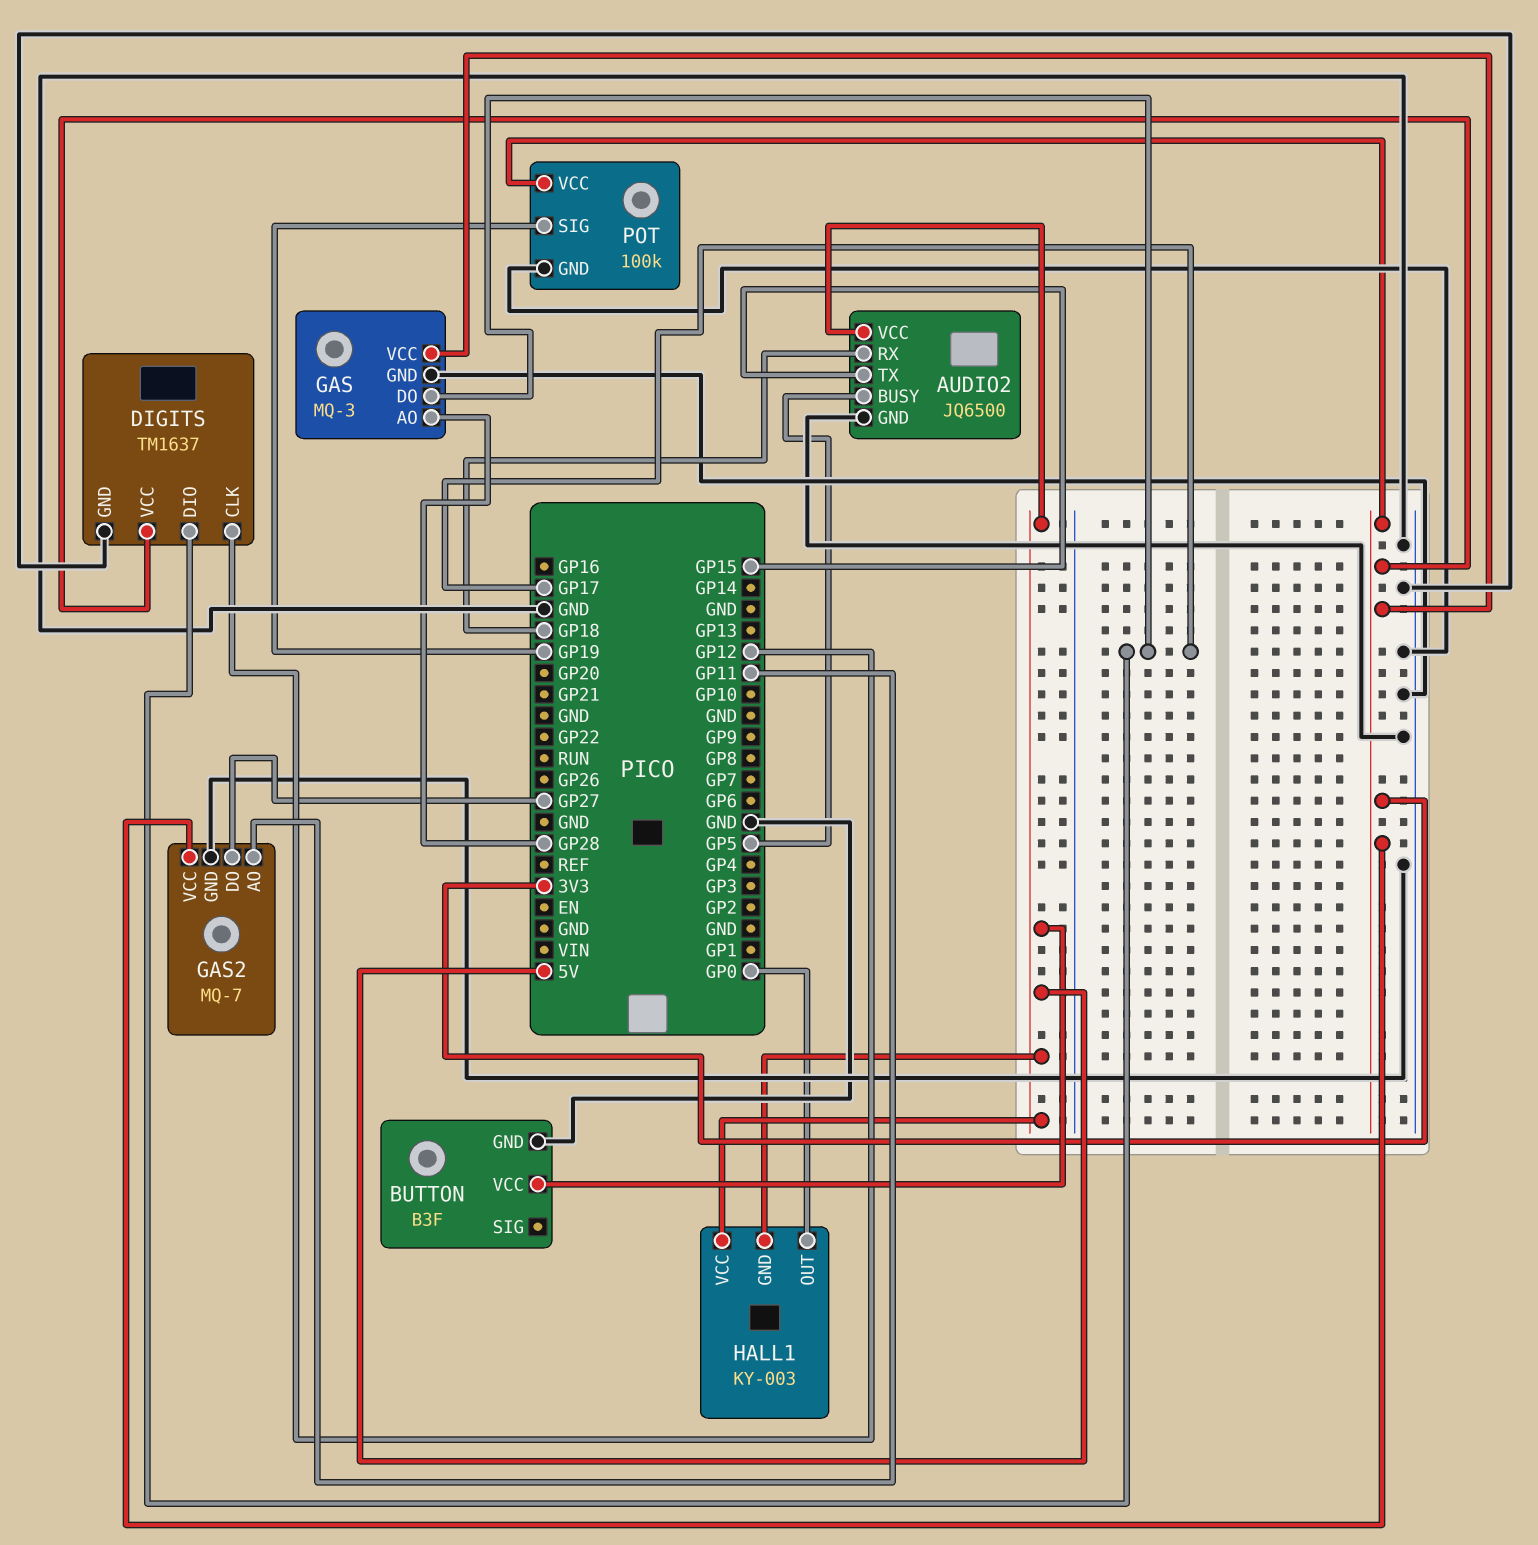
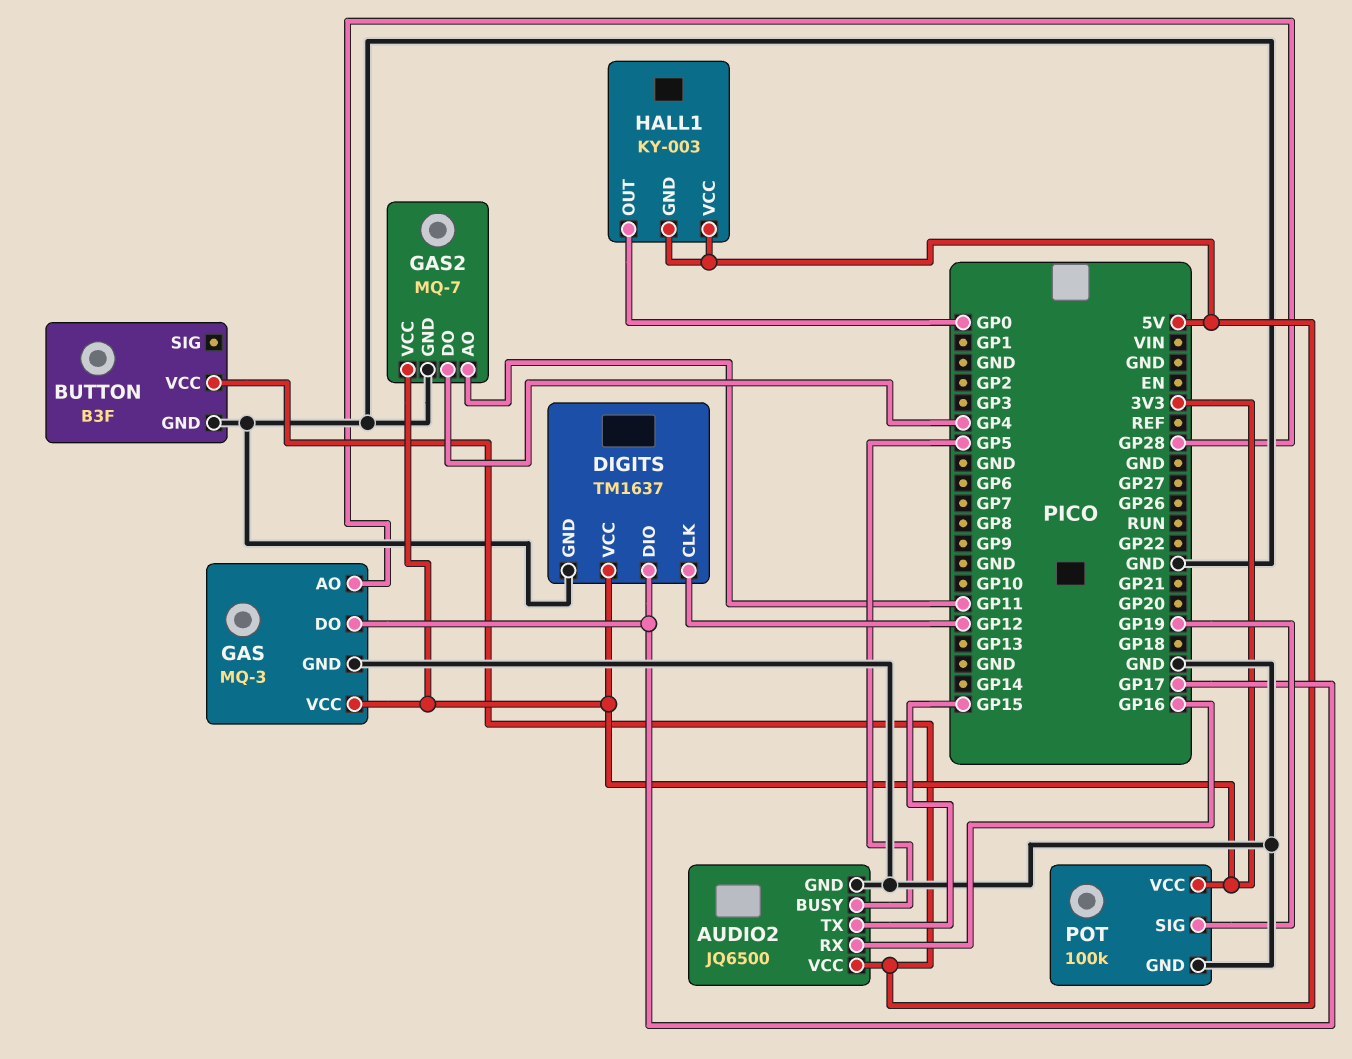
AUDIO2 pin RX: GP18 -> GP16
GAS2 pin DO: GP27 -> GP4

